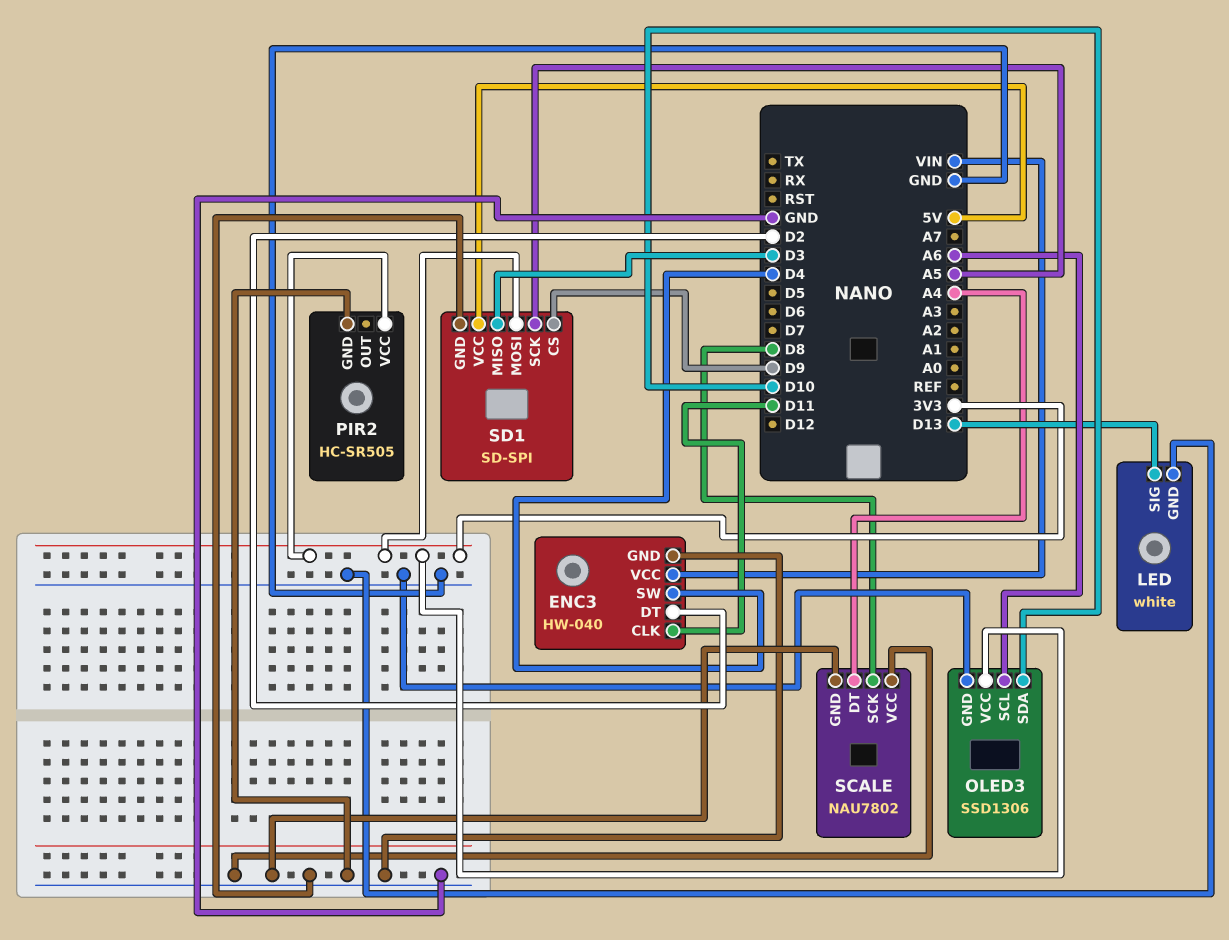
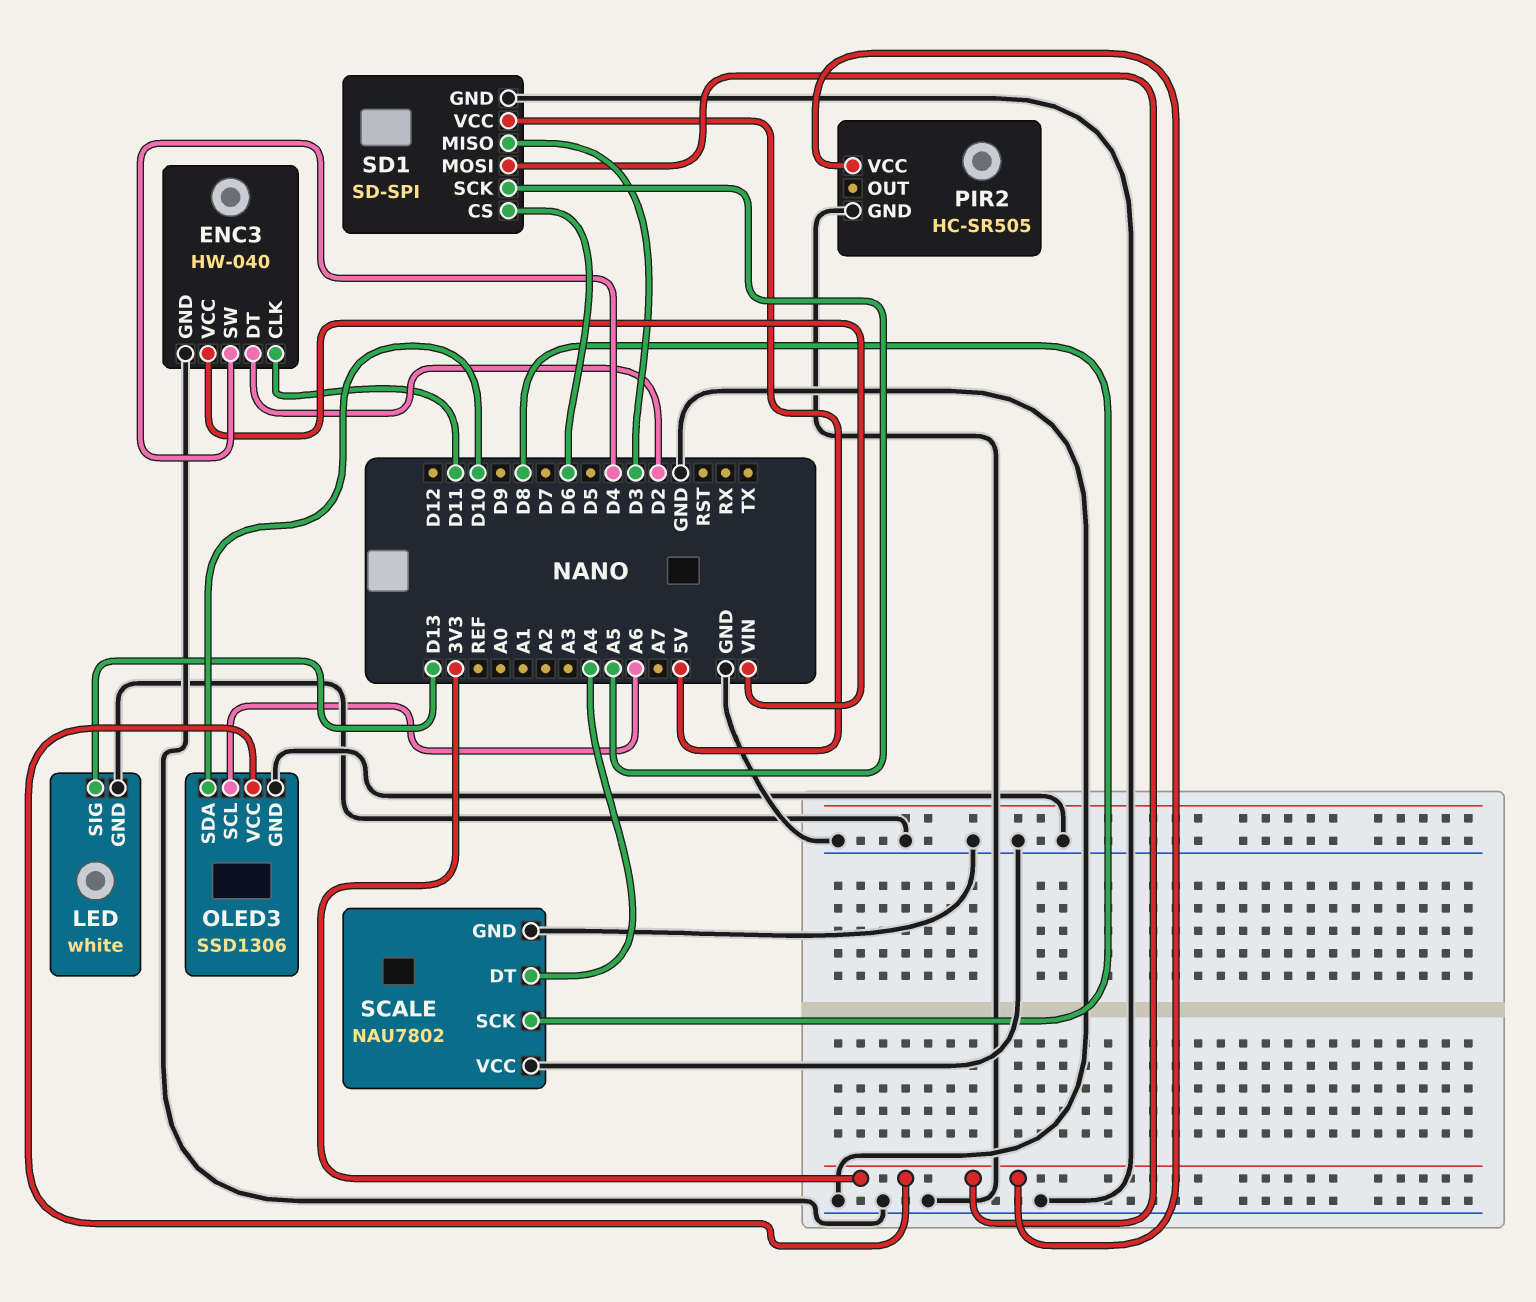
SD1 pin CS: D9 -> D6

